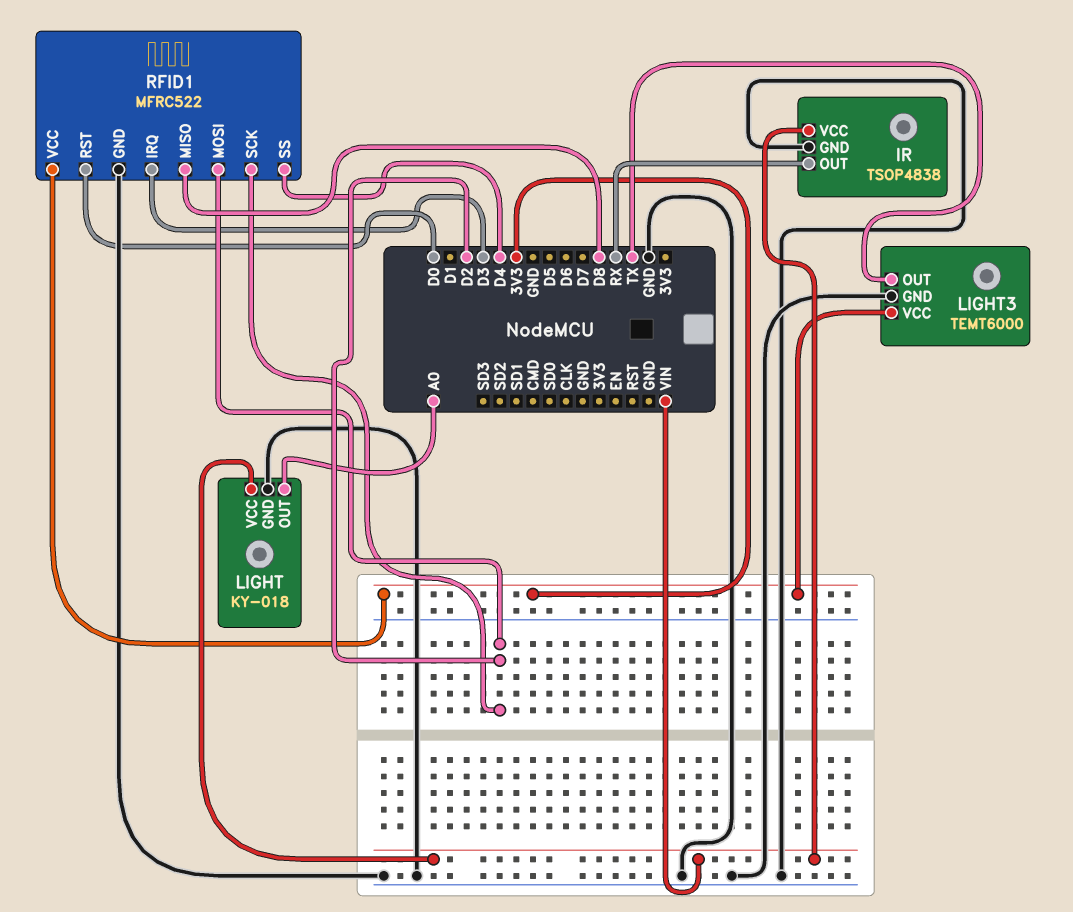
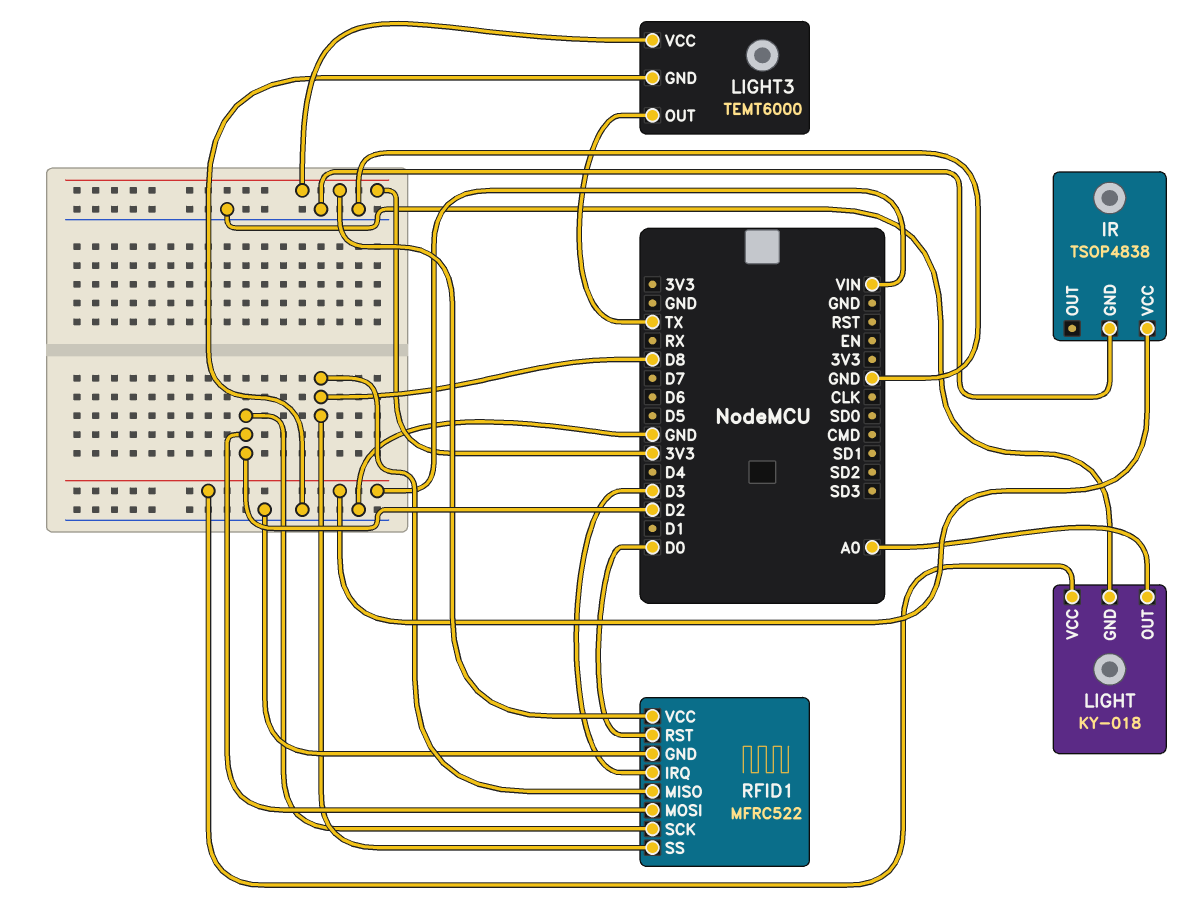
IR pin OUT: RX -> none
RFID1 pin SS: D4 -> D8

